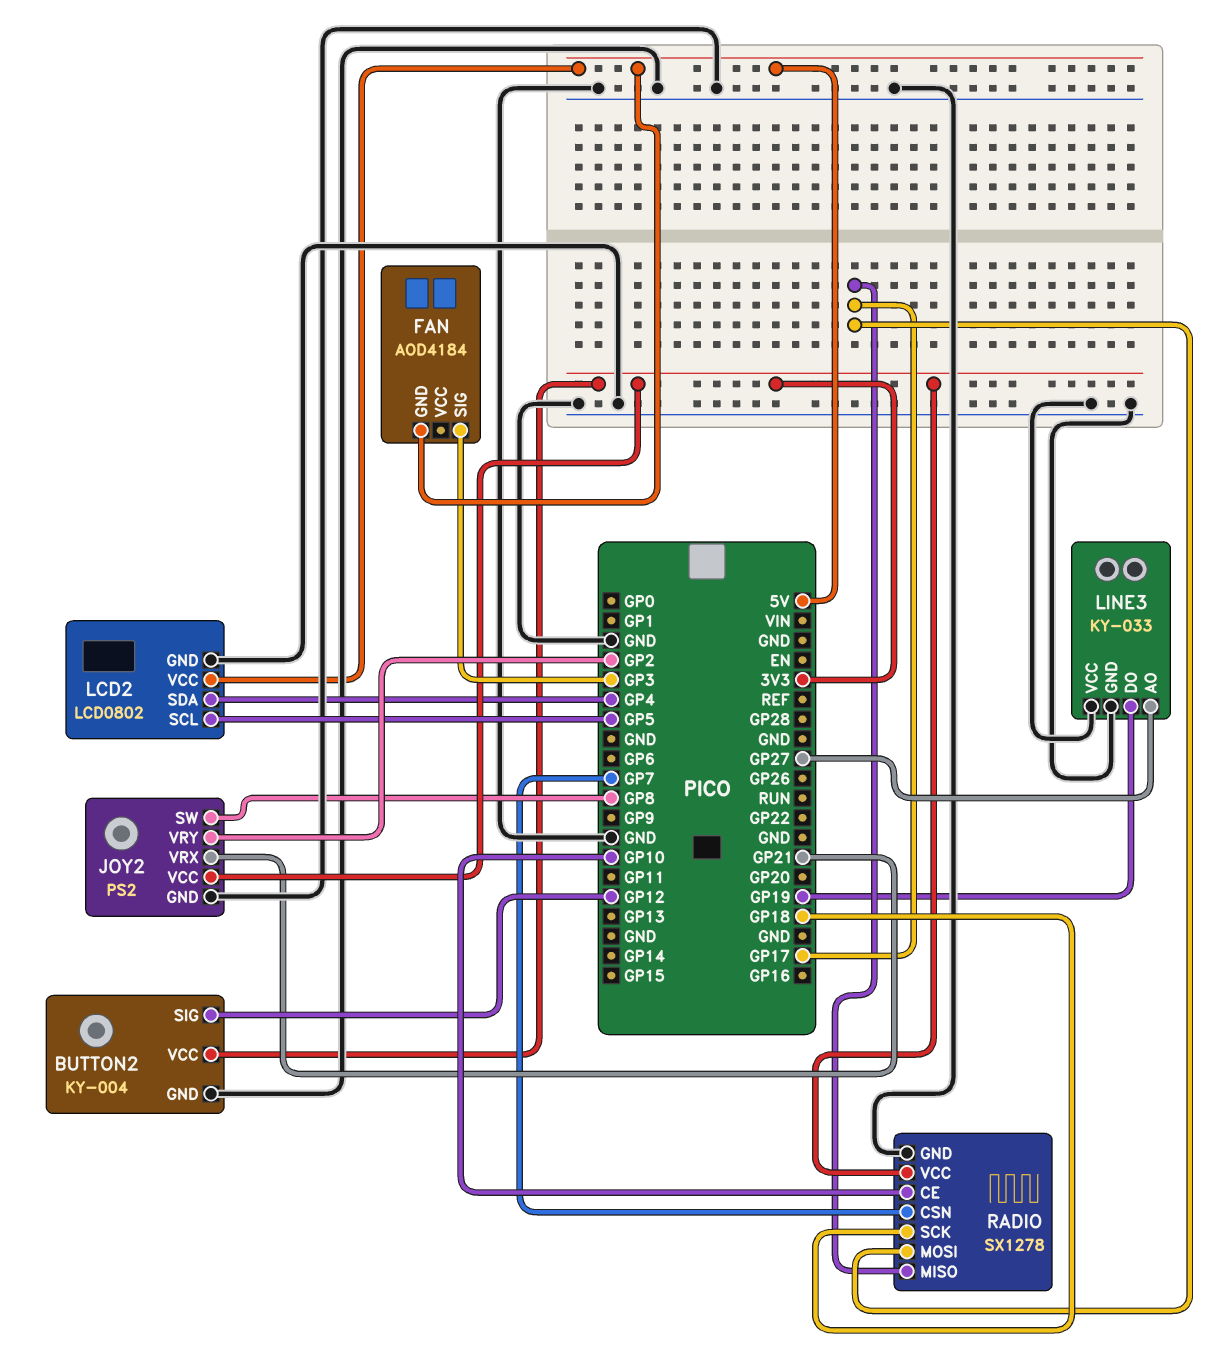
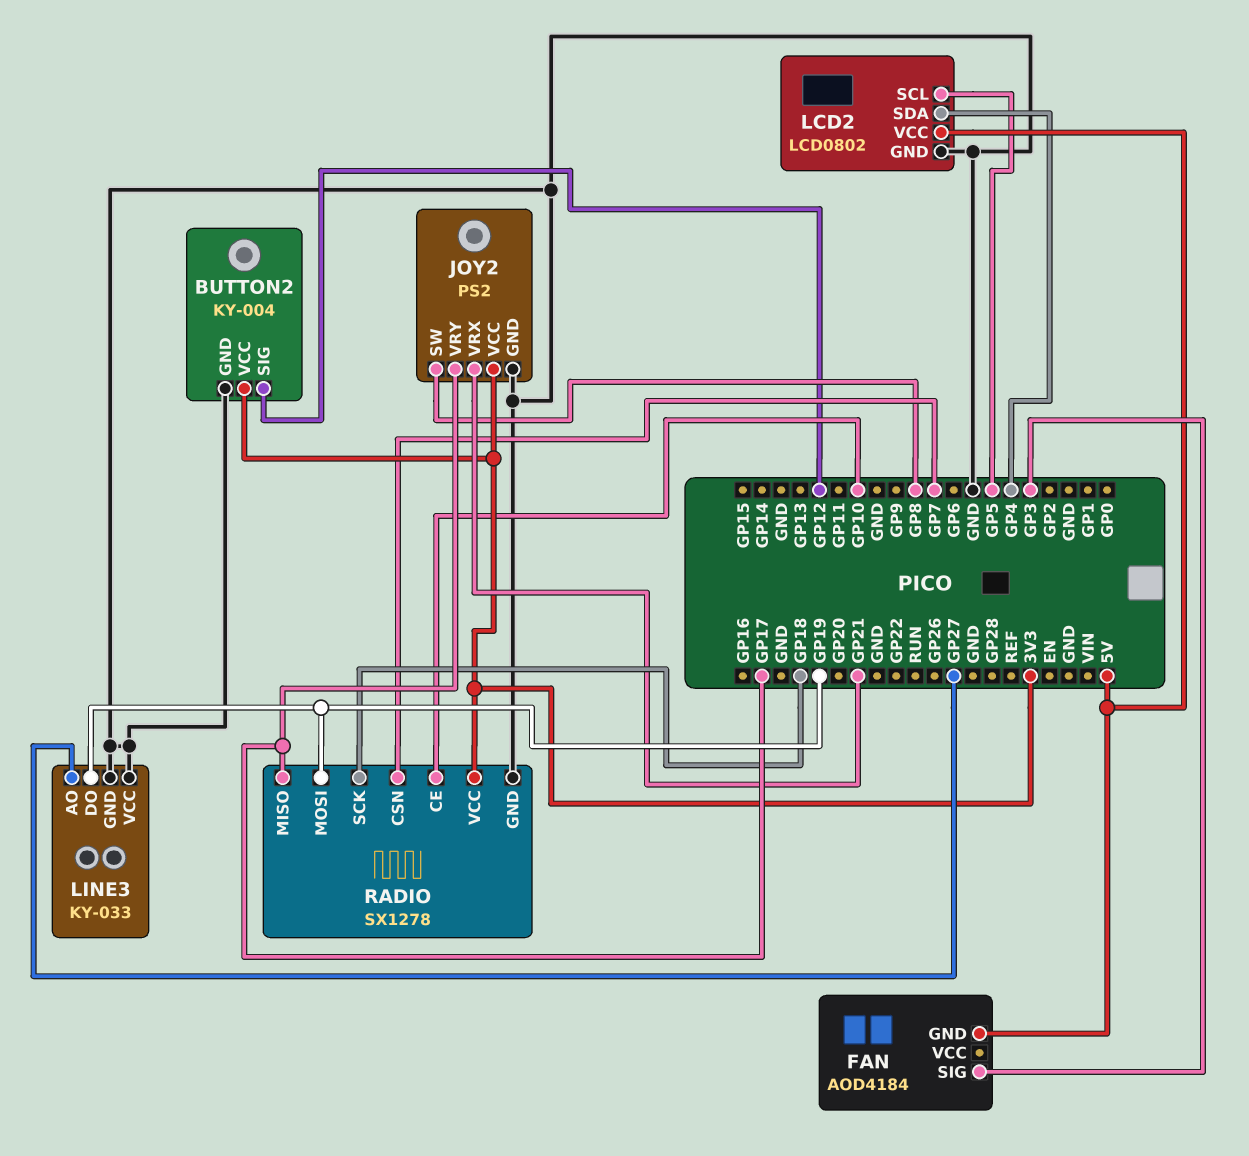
JOY2 pin VRY: GP2 -> GP17
RADIO pin MOSI: GP17 -> GP19

